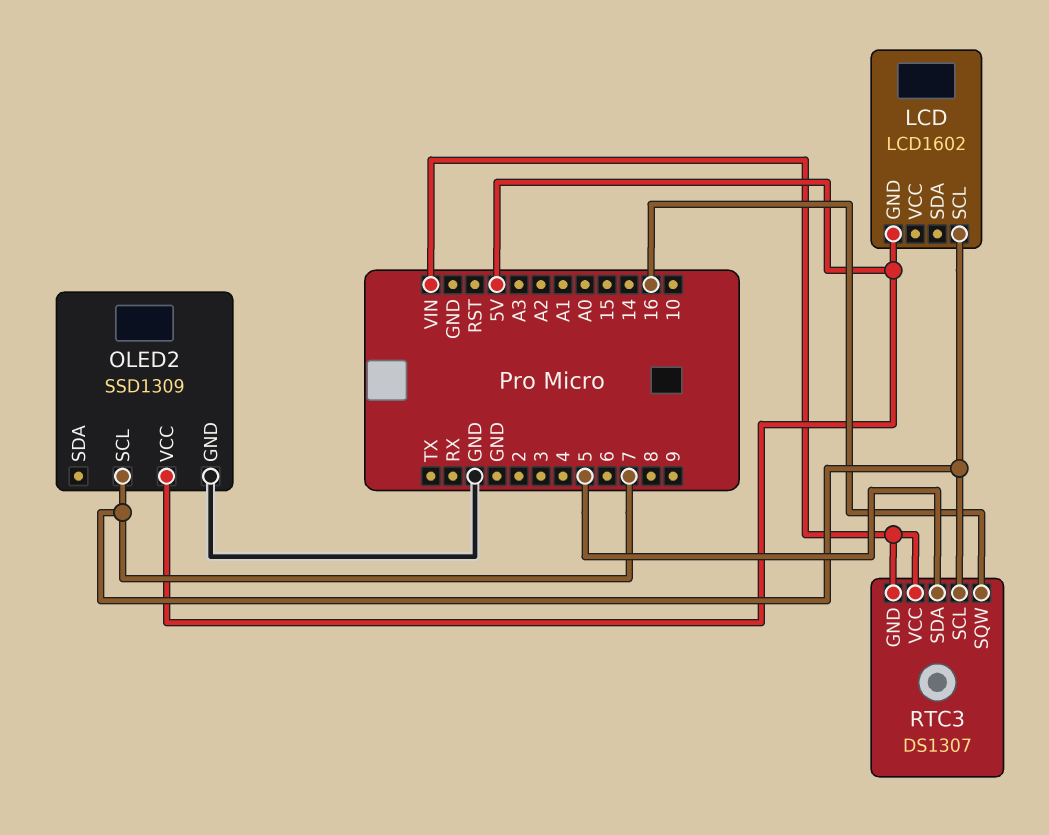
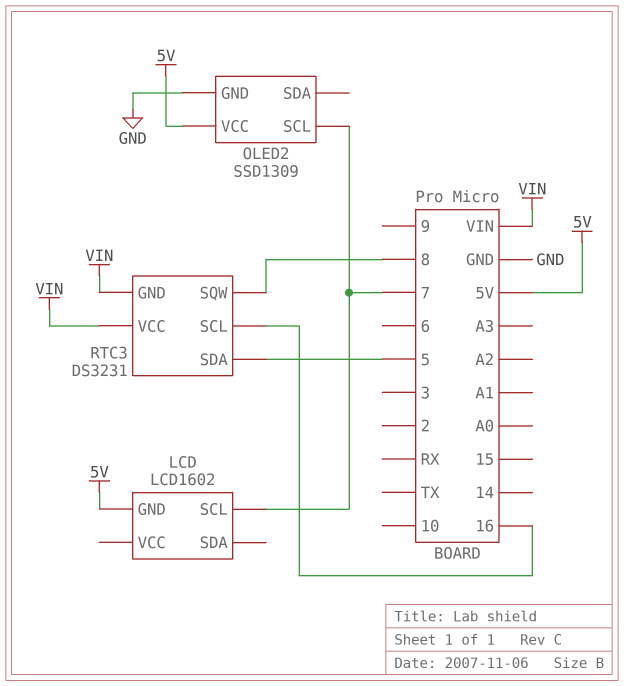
RTC3: DS1307 -> DS3231
RTC3 pin SCL: 7 -> 16
RTC3 pin SQW: 16 -> 8

